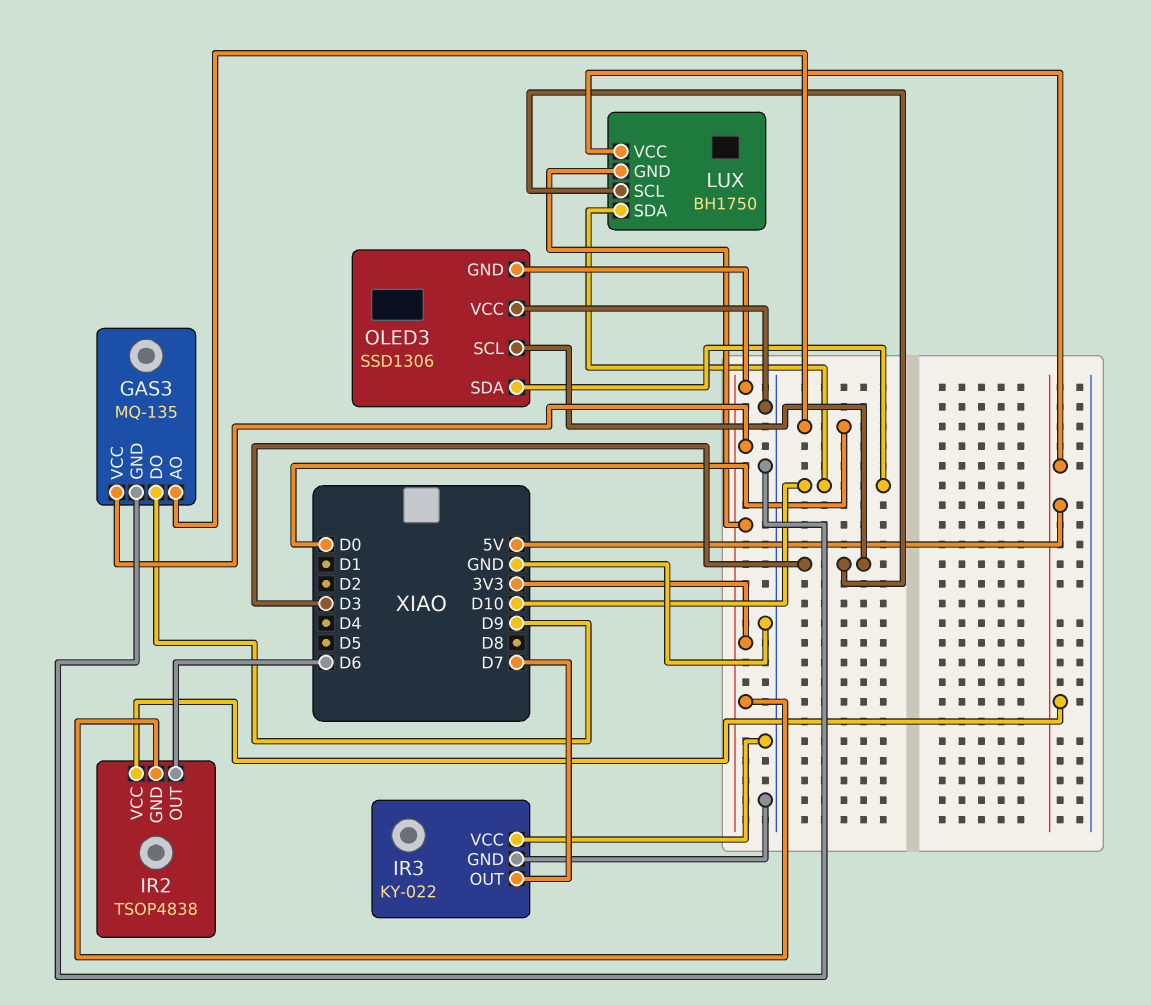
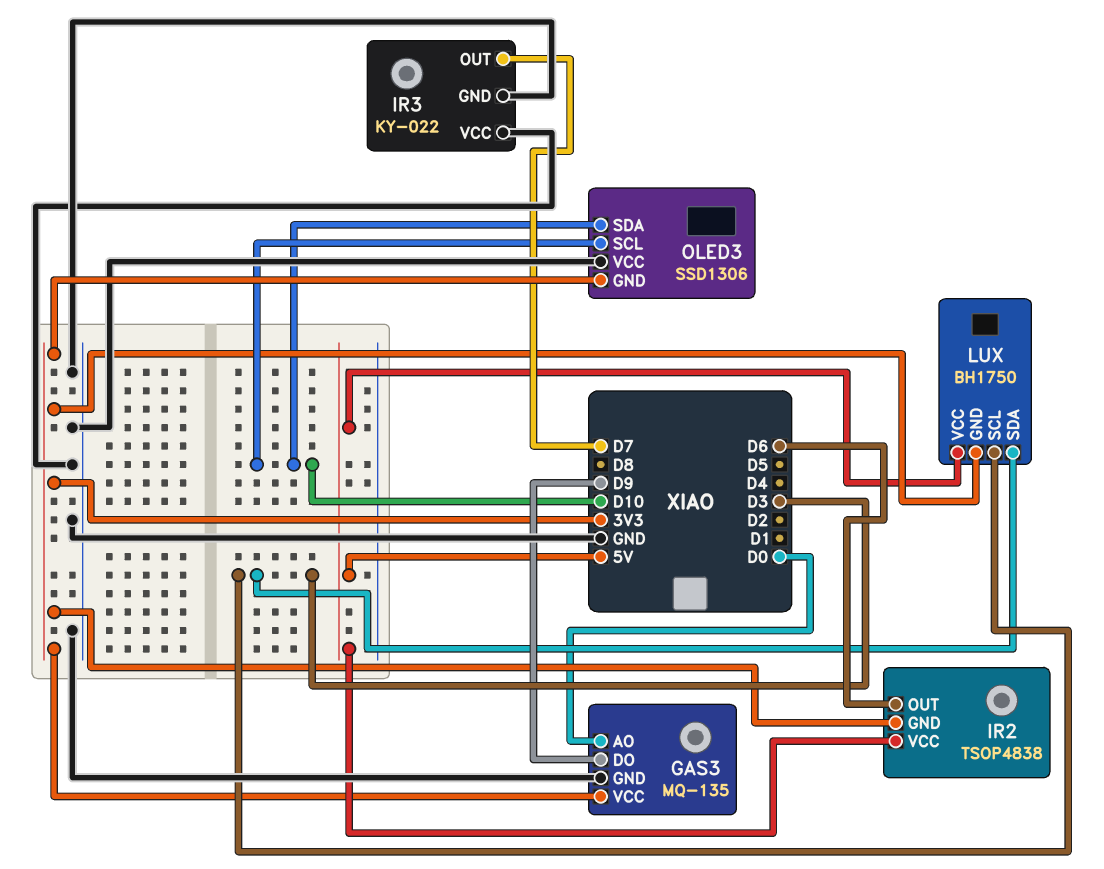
LUX pin SDA: D10 -> D3
OLED3 pin SCL: D3 -> D10

